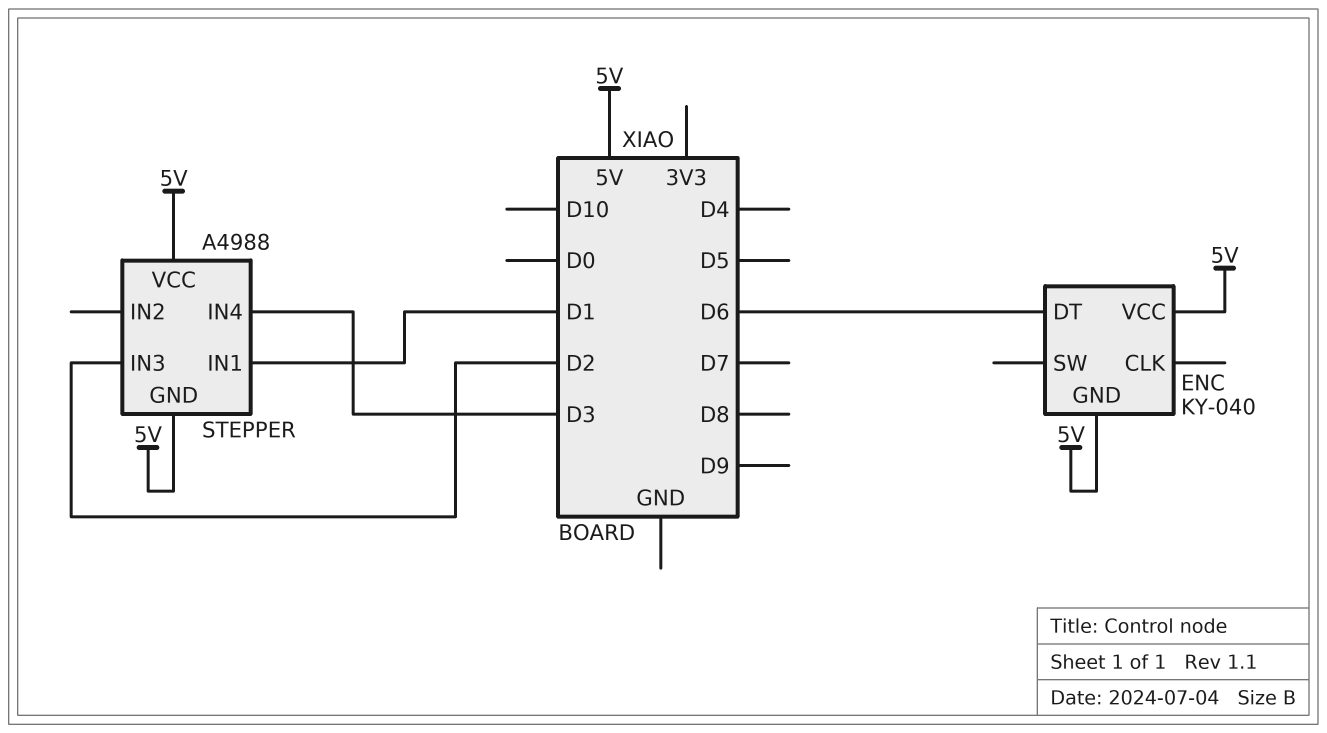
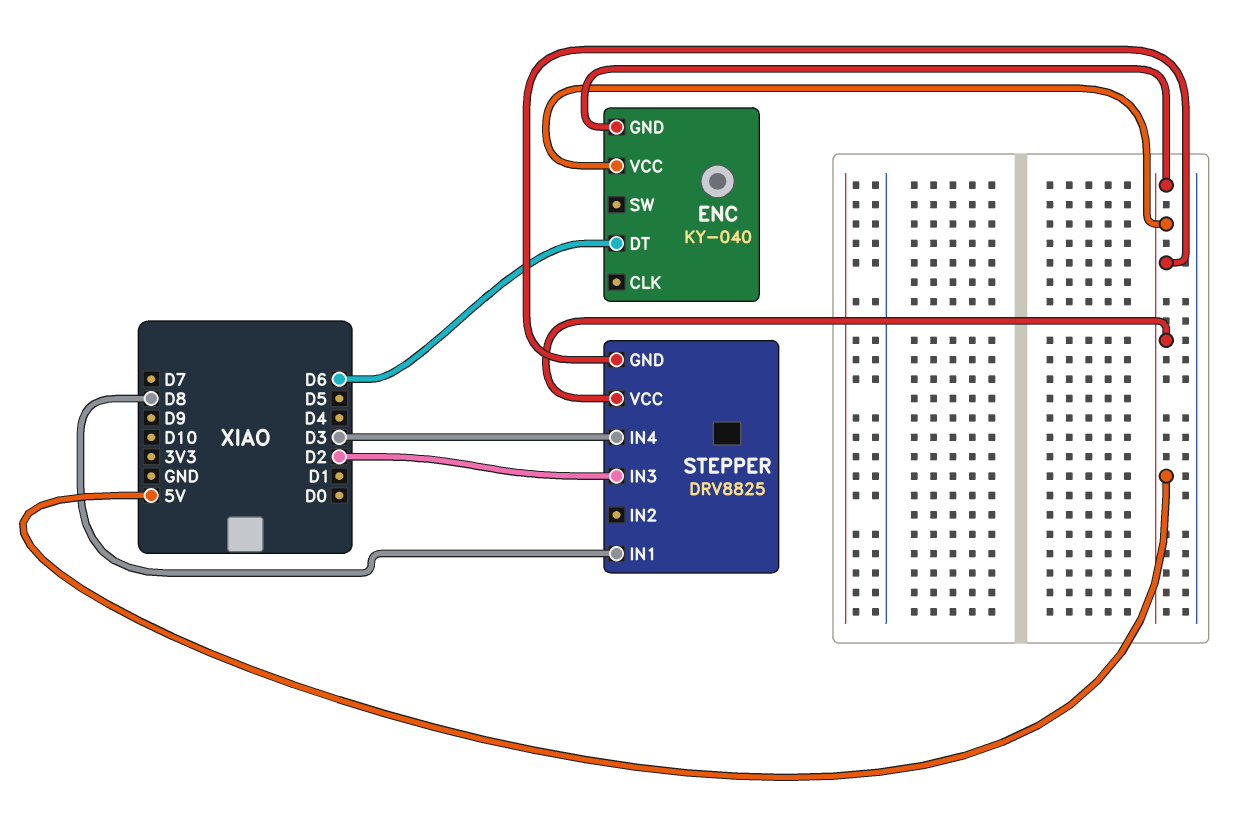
STEPPER: A4988 -> DRV8825
STEPPER pin IN1: D1 -> D8

